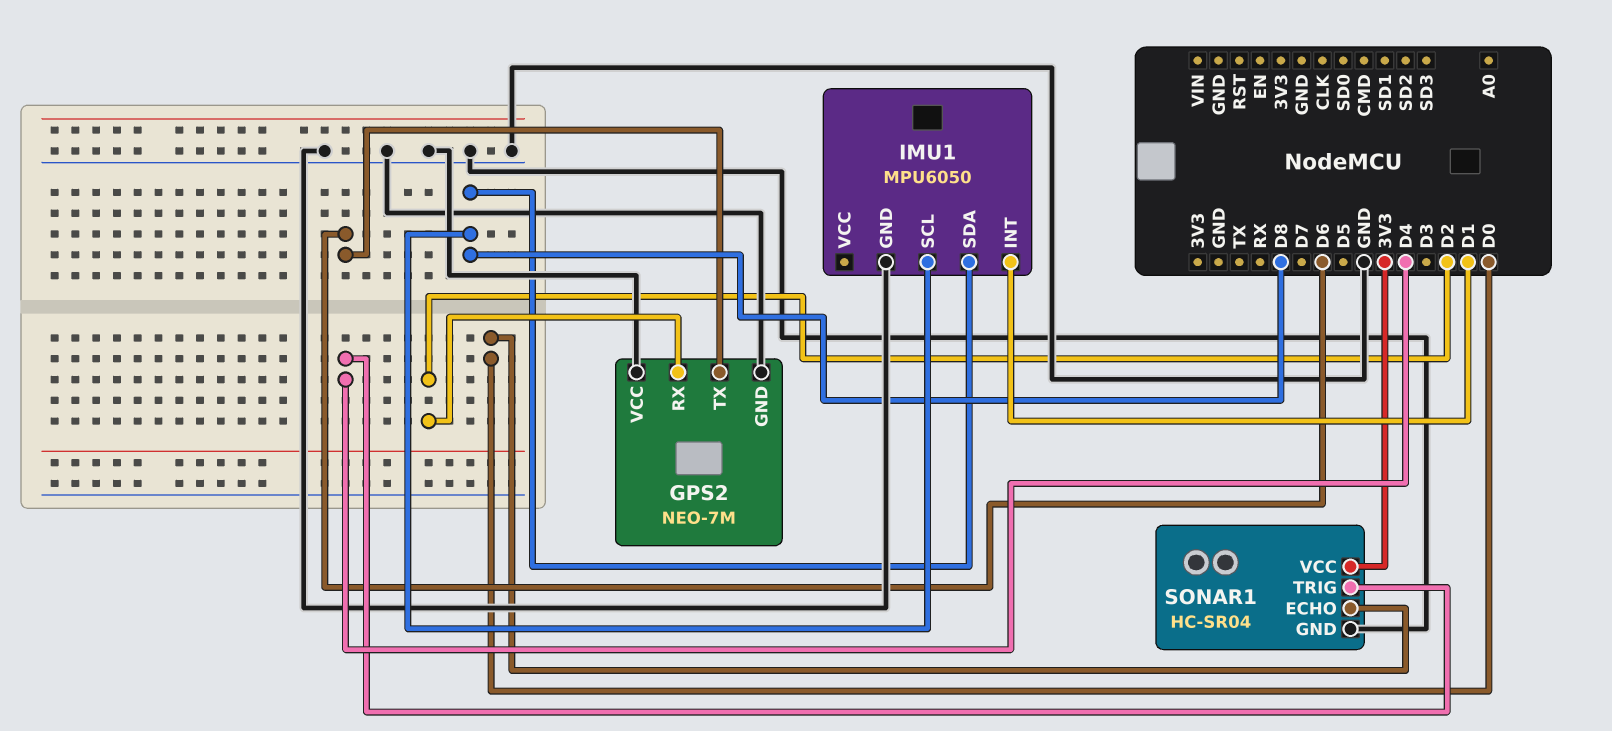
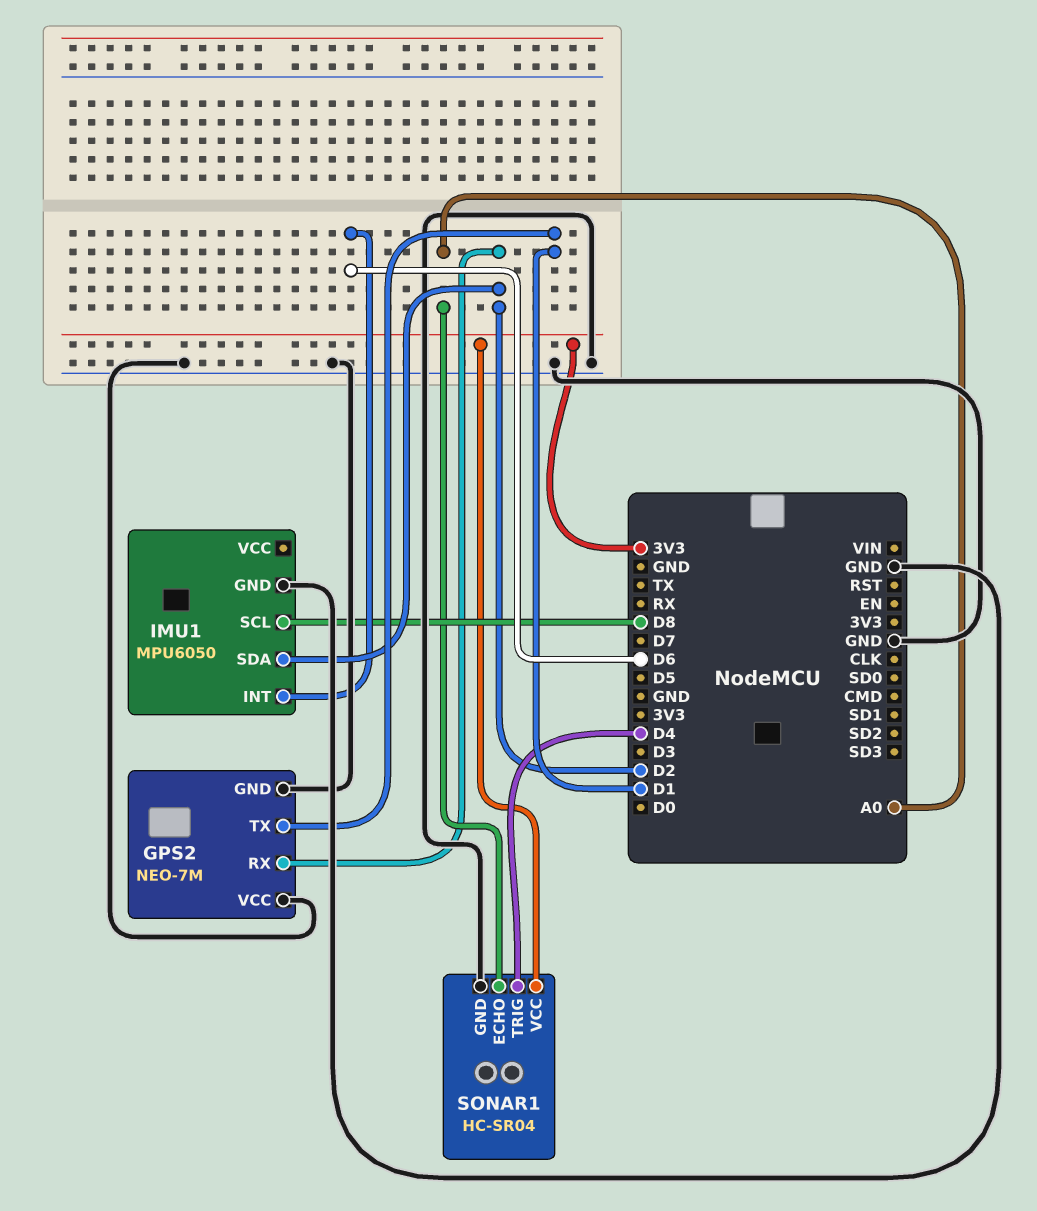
GPS2 pin TX: D6 -> D1
IMU1 pin INT: D1 -> D6
IMU1 pin SDA: D8 -> D2
SONAR1 pin ECHO: D0 -> A0

